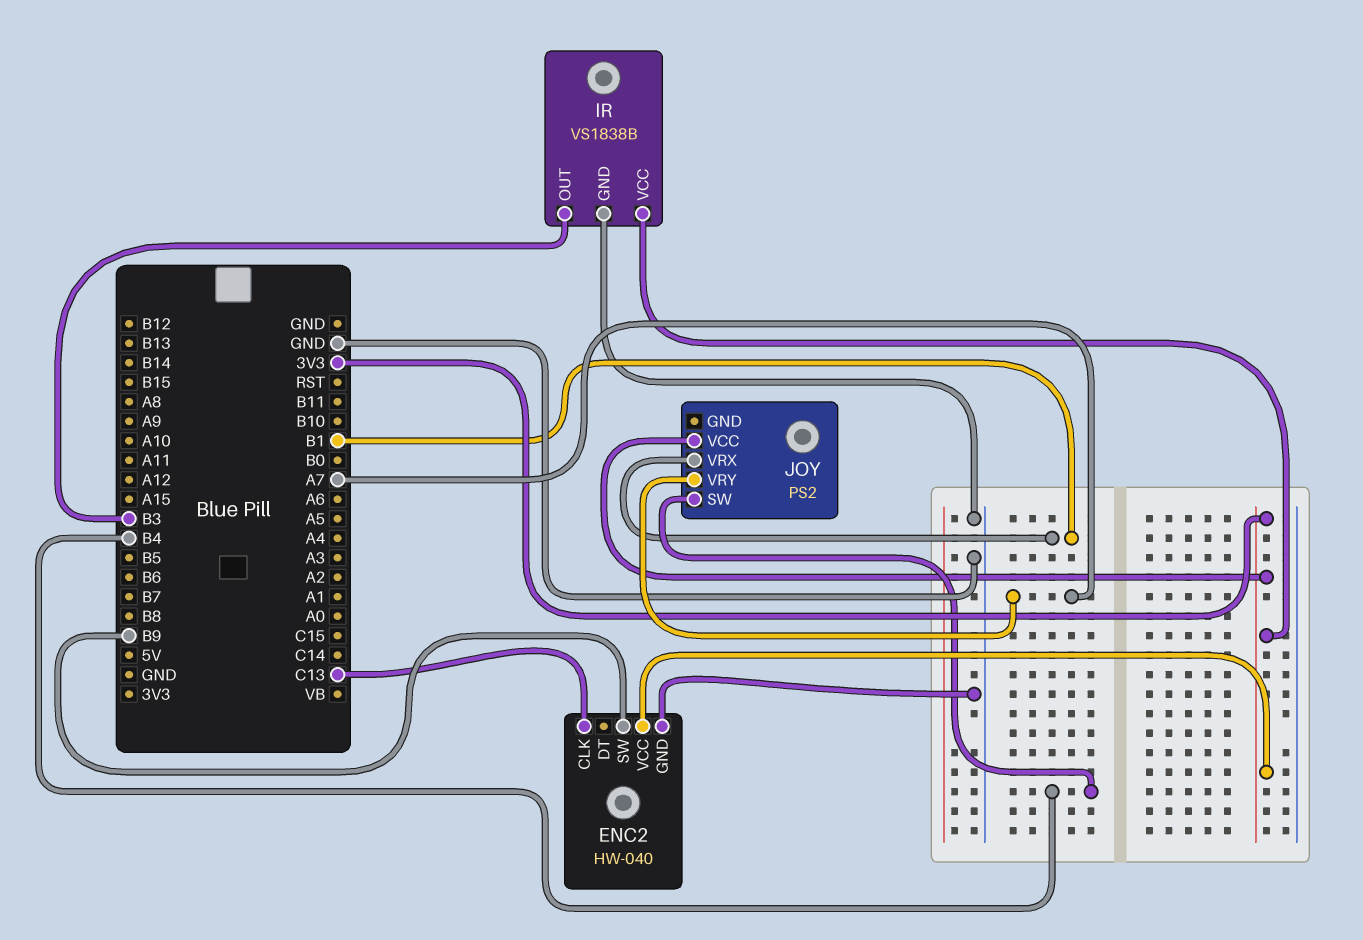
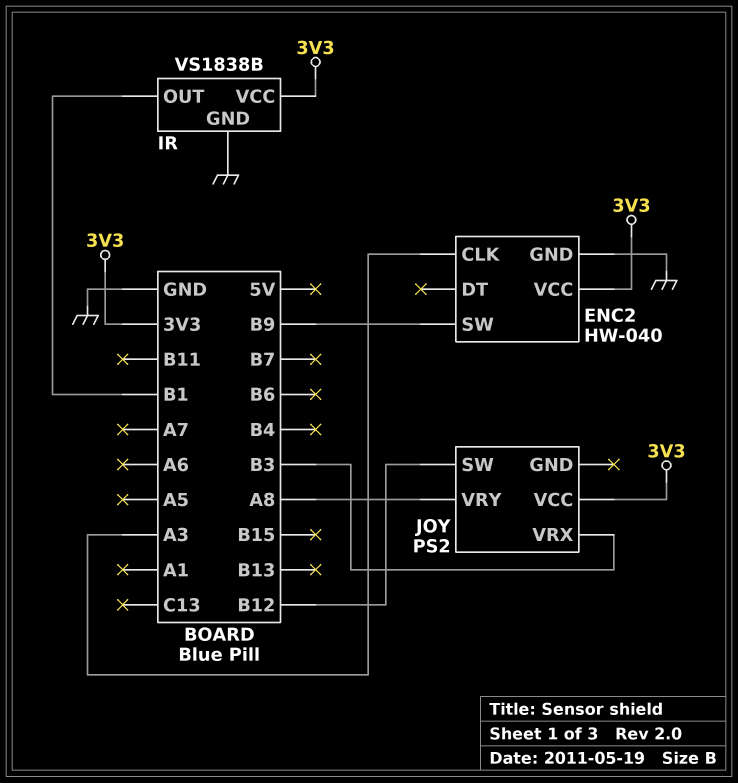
ENC2 pin CLK: C13 -> A3
IR pin OUT: B3 -> B1
JOY pin SW: B4 -> B12
JOY pin VRX: B1 -> B3
JOY pin VRY: A7 -> A8

